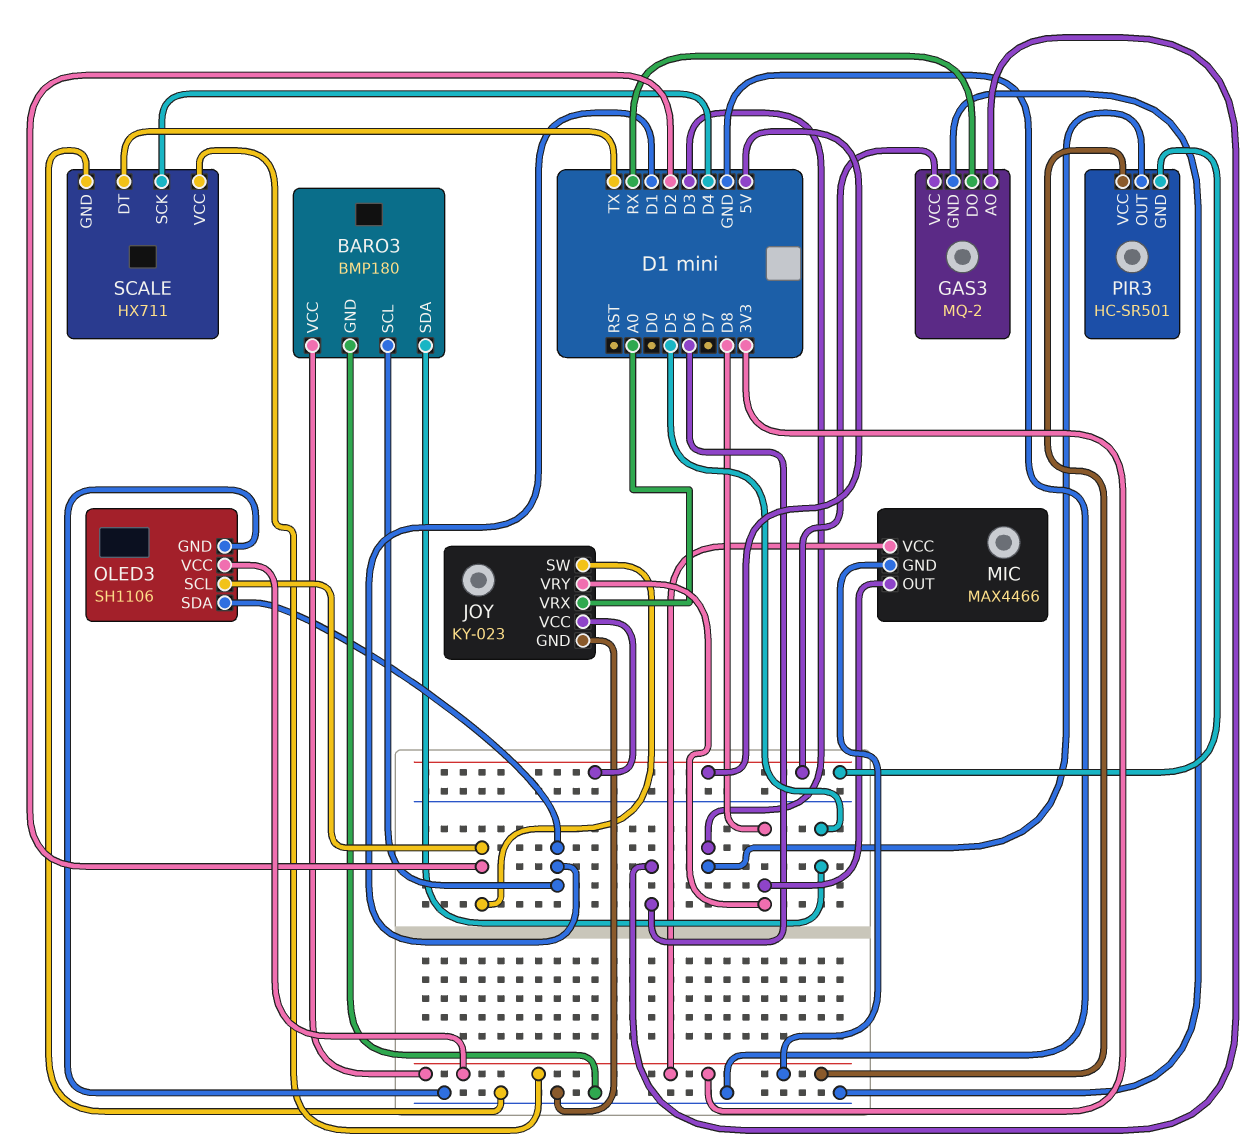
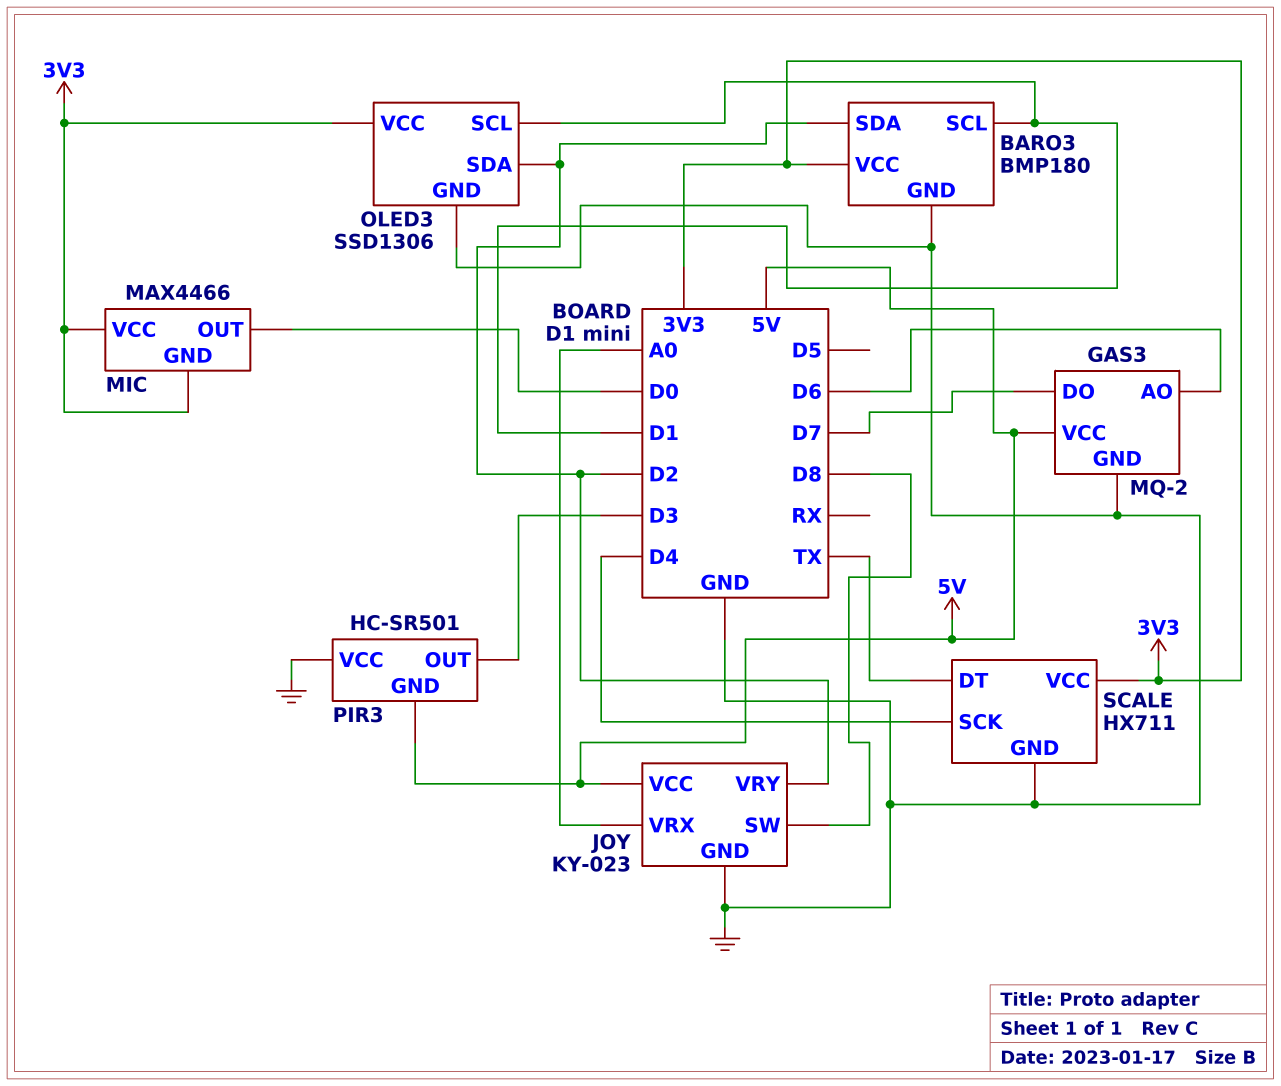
BARO3 pin SDA: D5 -> D2
GAS3 pin DO: RX -> D7
JOY pin SW: D2 -> D8
JOY pin VRY: D8 -> D2
MIC pin OUT: D8 -> D0
OLED3: SH1106 -> SSD1306
OLED3 pin SCL: D2 -> D1
OLED3 pin SDA: D1 -> D2
PIR3 pin VCC: 3V3 -> GND

